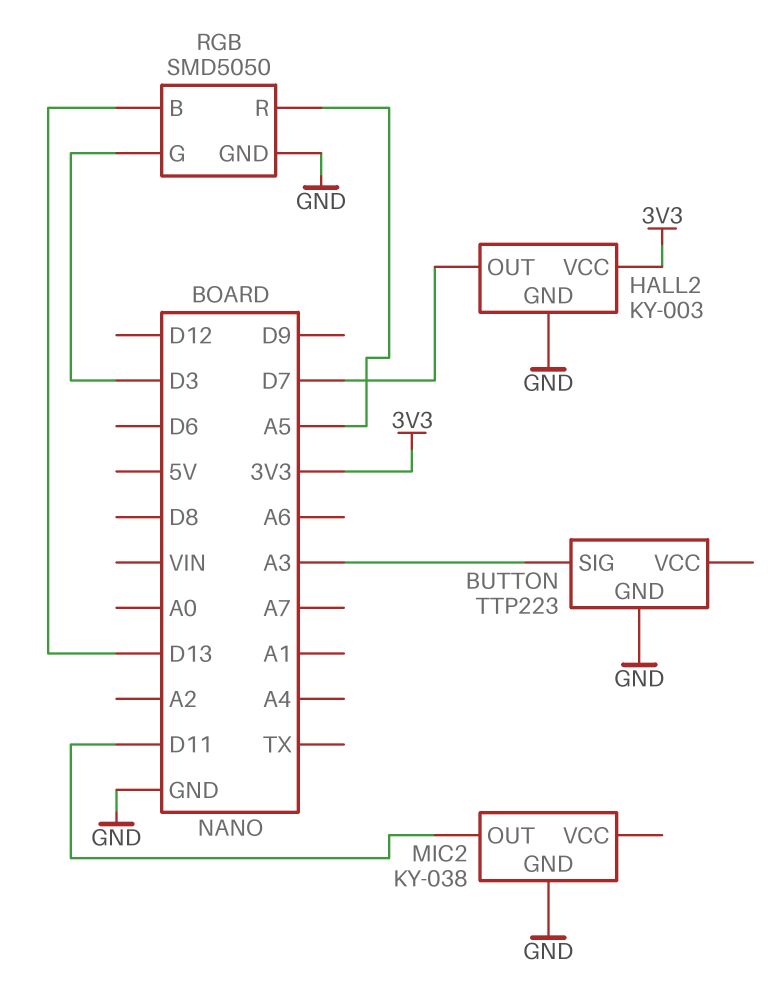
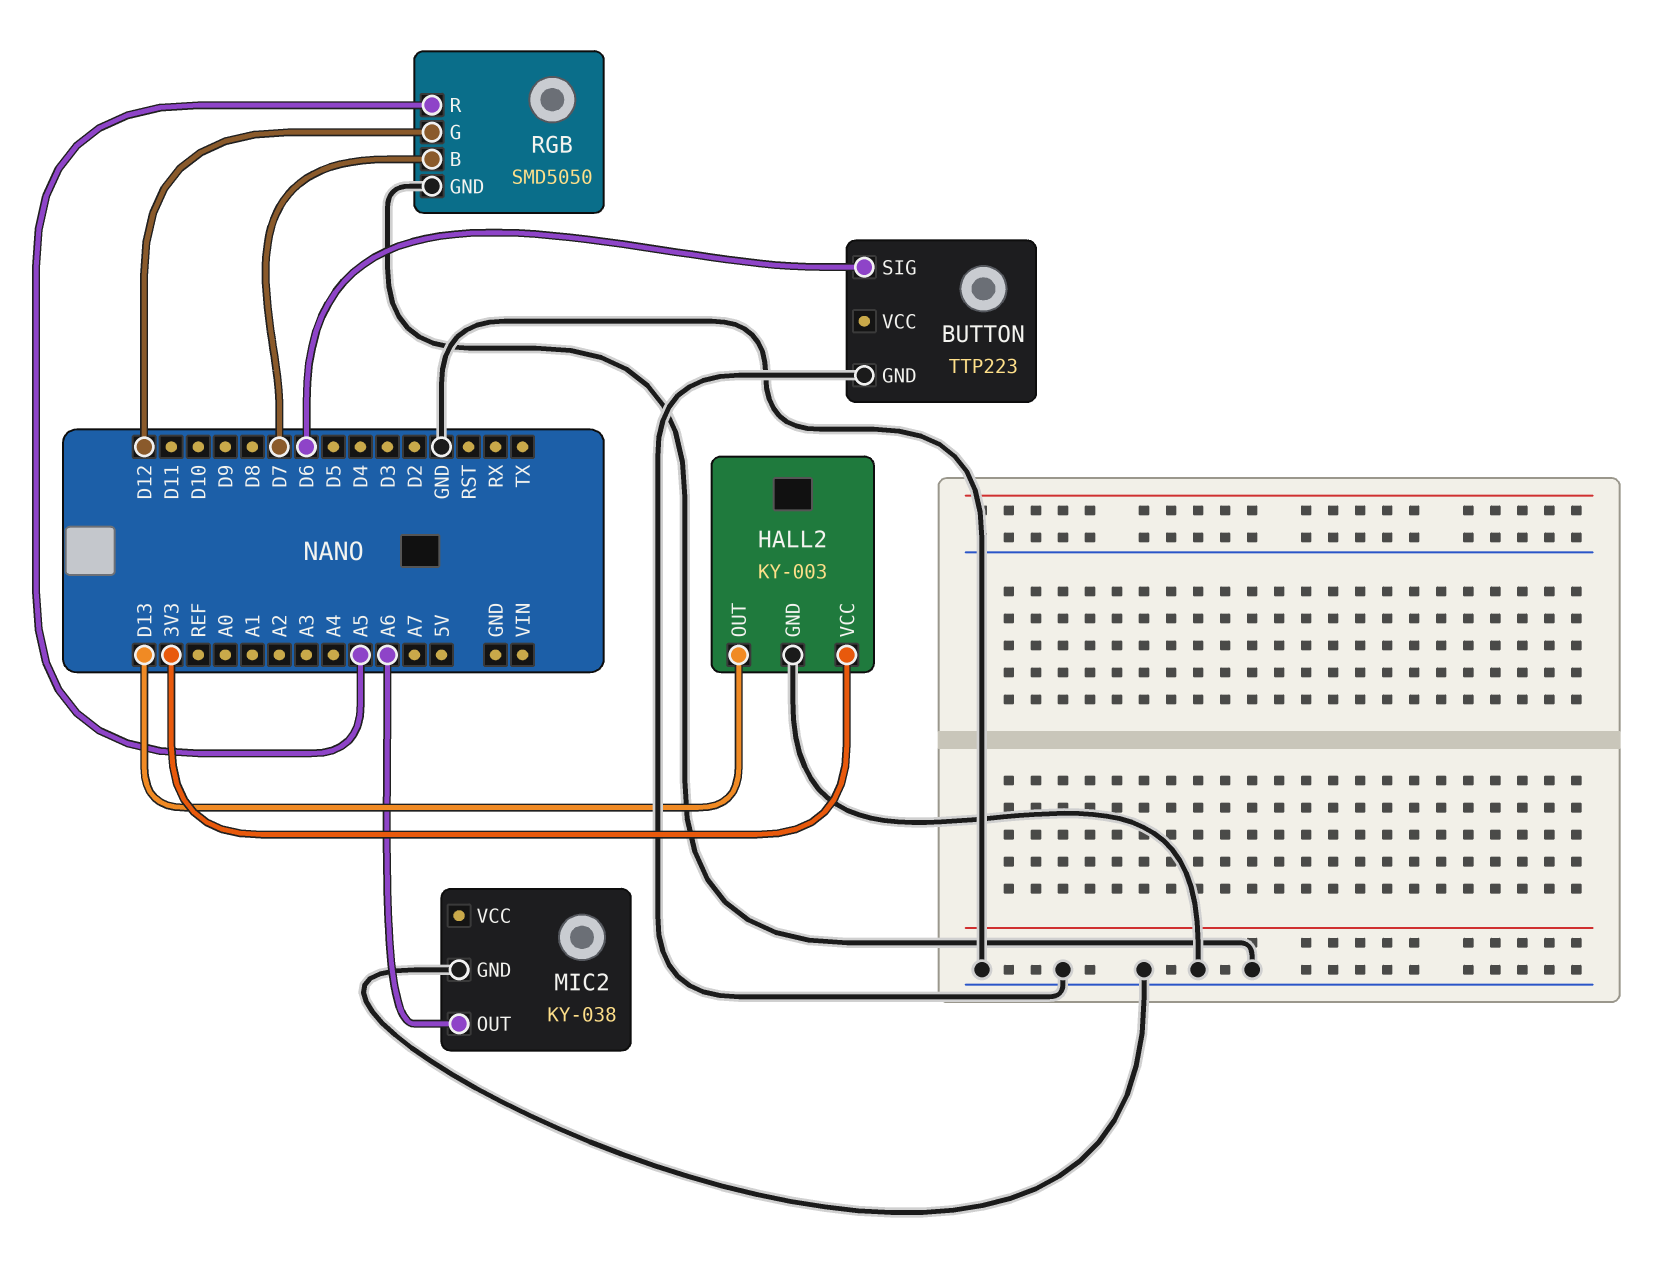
BUTTON pin SIG: A3 -> D6
HALL2 pin OUT: D7 -> D13
MIC2 pin OUT: D11 -> A6
RGB pin B: D13 -> D7
RGB pin G: D3 -> D12

